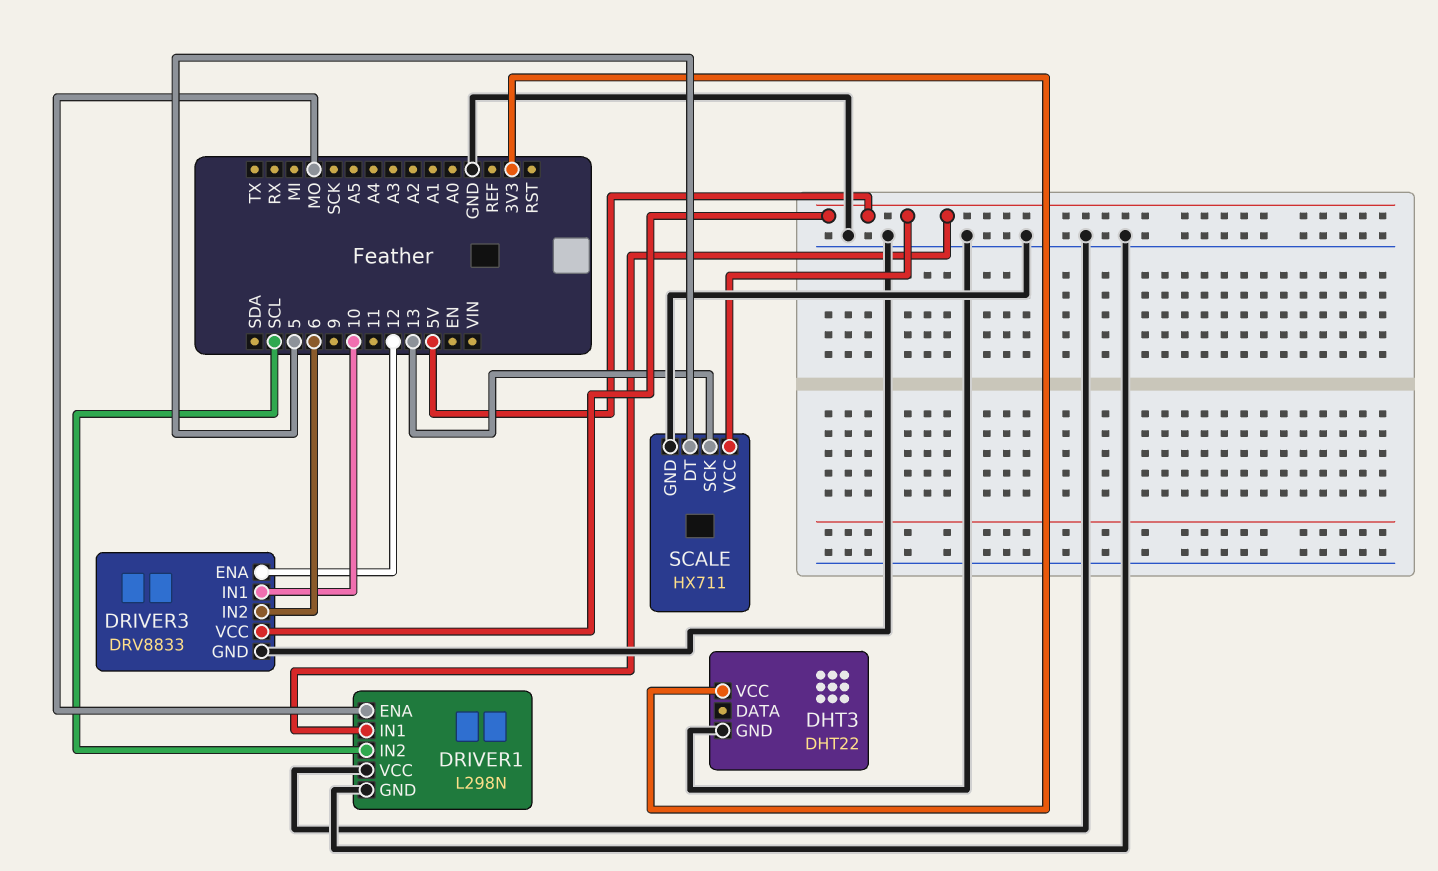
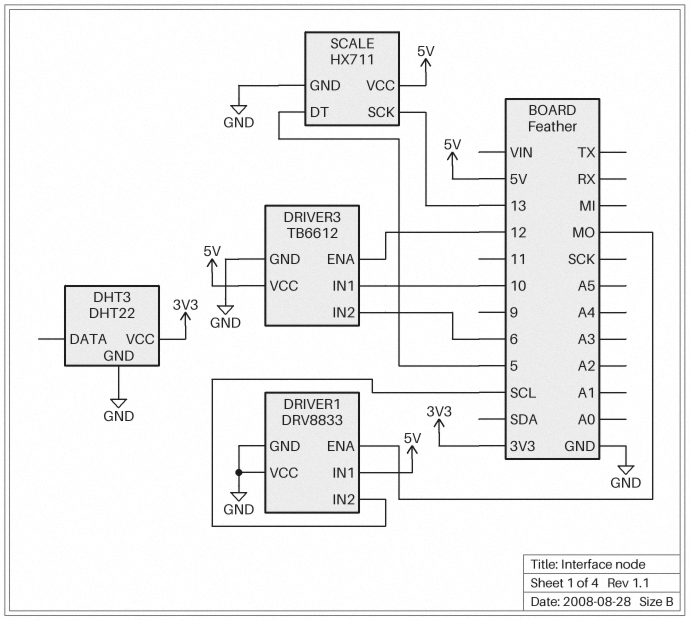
DRIVER1: L298N -> DRV8833
DRIVER3: DRV8833 -> TB6612

